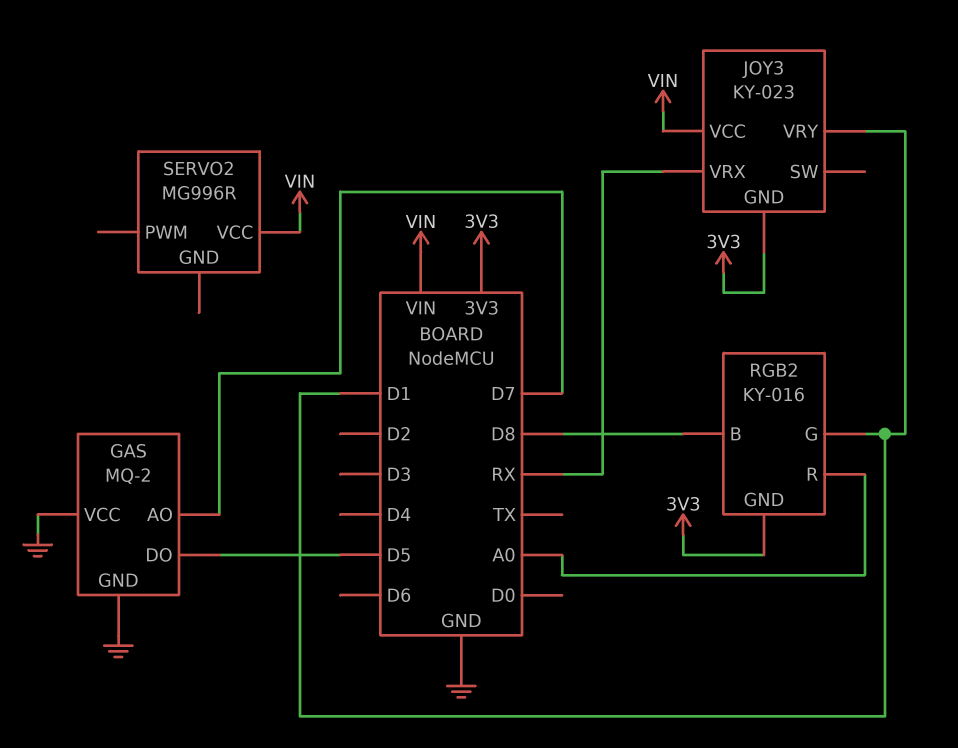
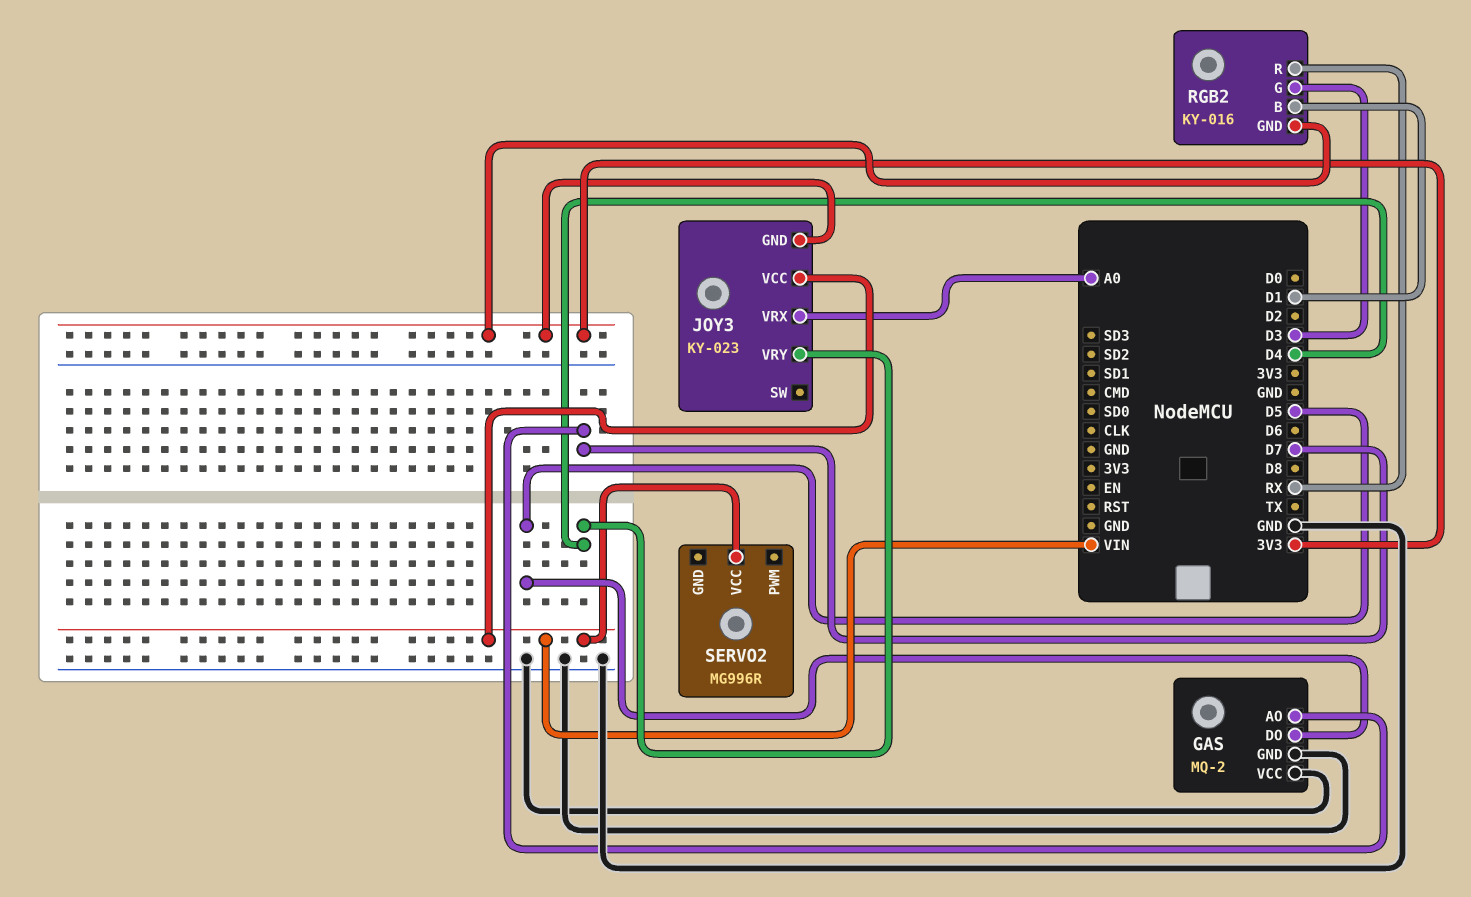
JOY3 pin VRX: RX -> A0
JOY3 pin VRY: D1 -> D4
RGB2 pin B: D8 -> D1
RGB2 pin G: D1 -> D3
RGB2 pin R: A0 -> RX

